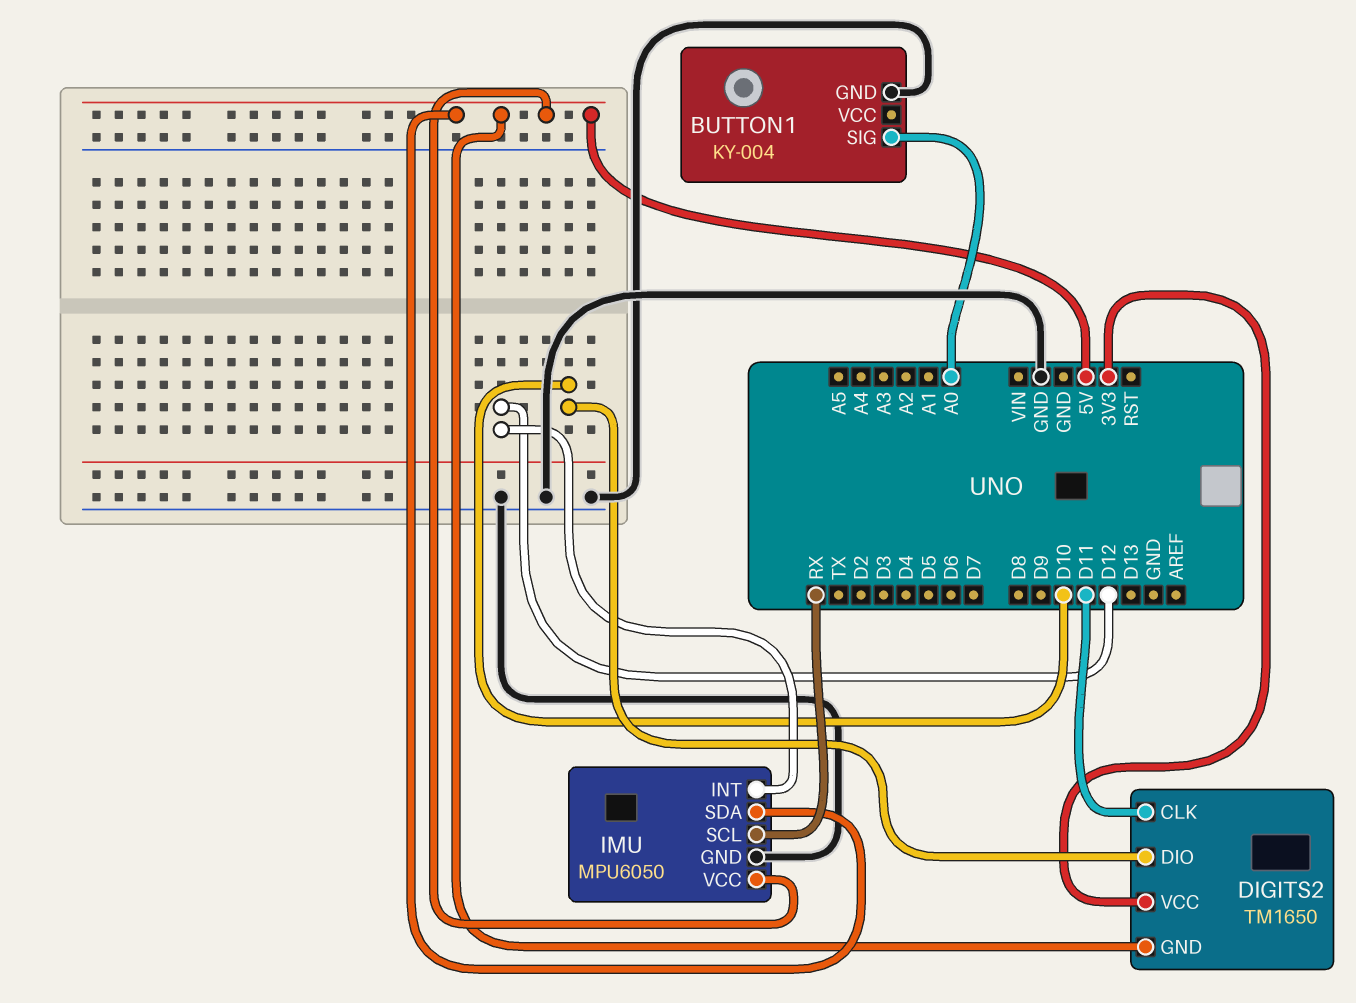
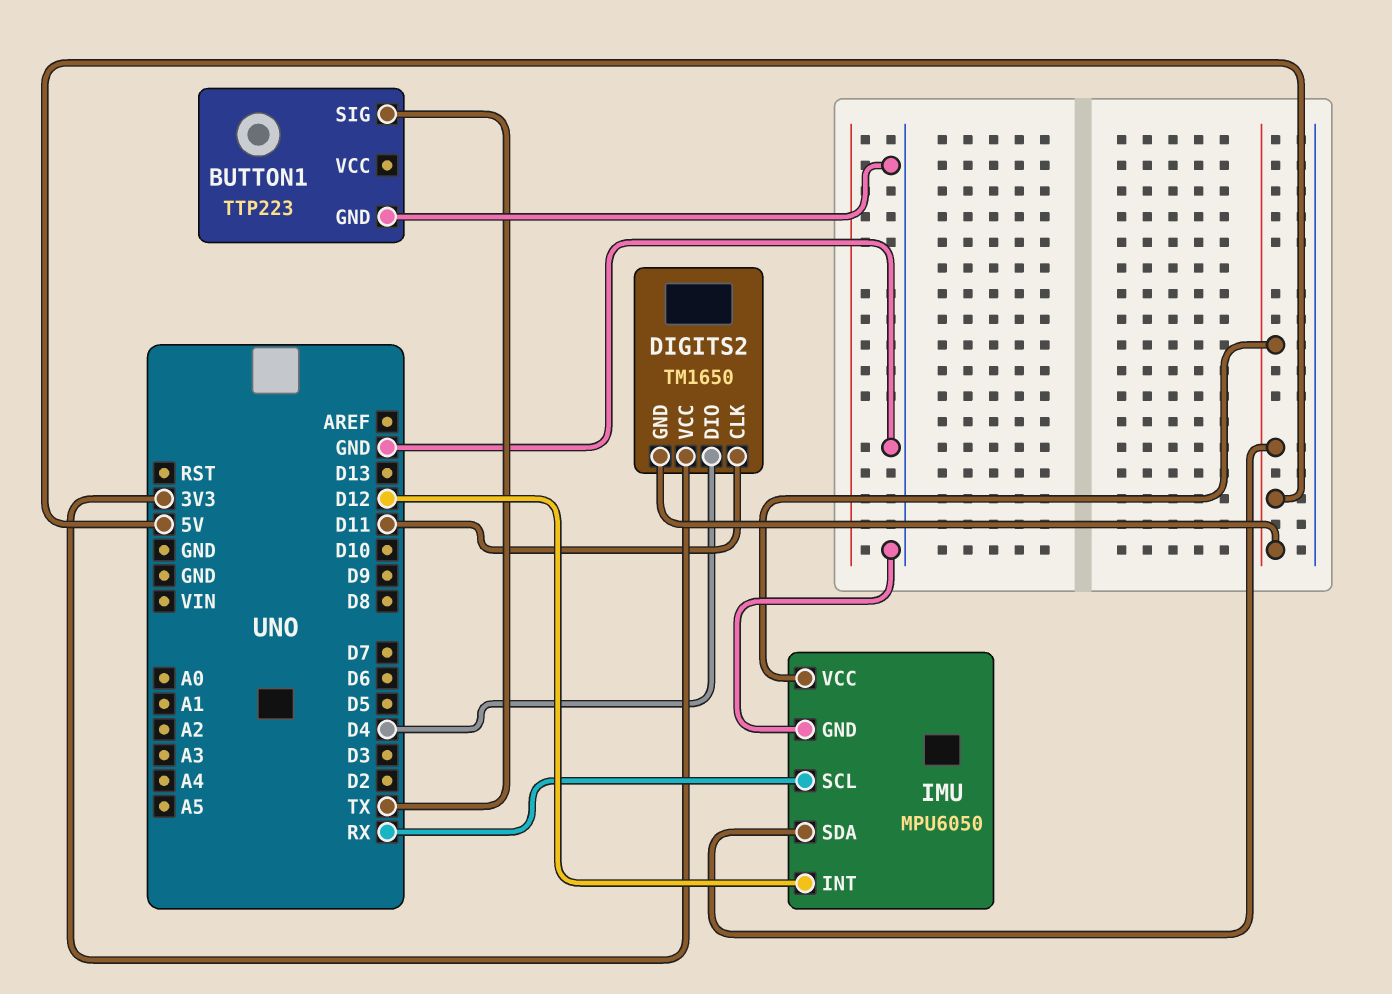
BUTTON1: KY-004 -> TTP223
BUTTON1 pin SIG: A0 -> TX
DIGITS2 pin DIO: D10 -> D4

